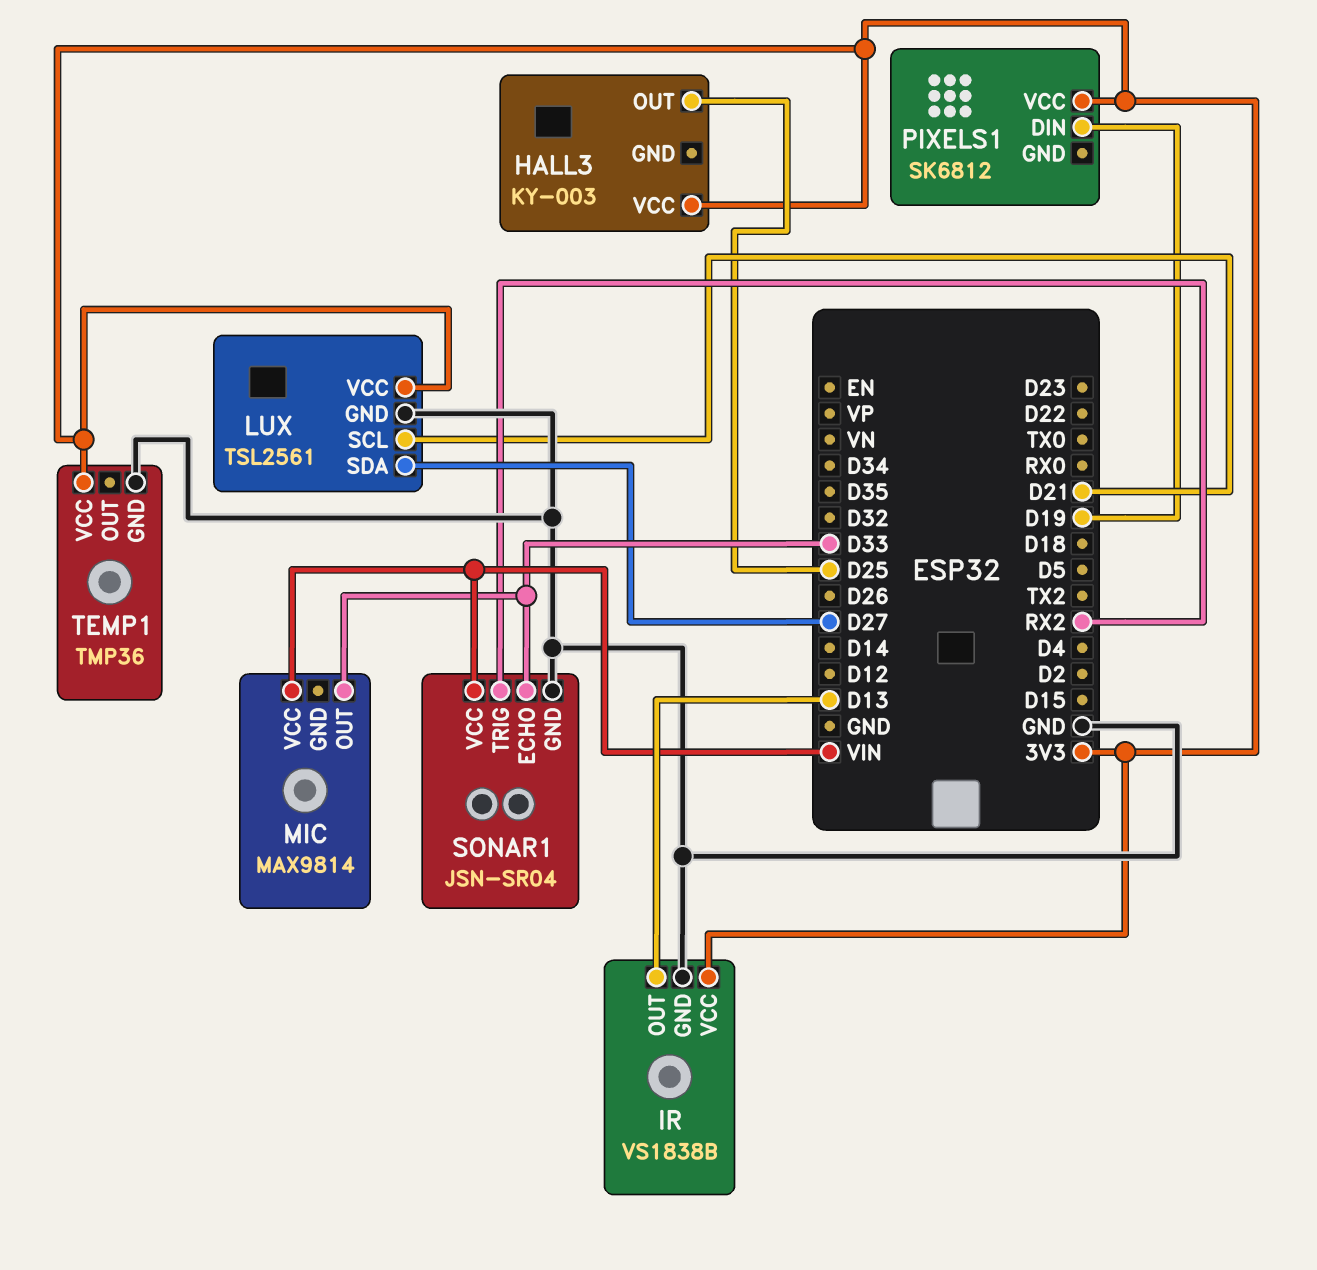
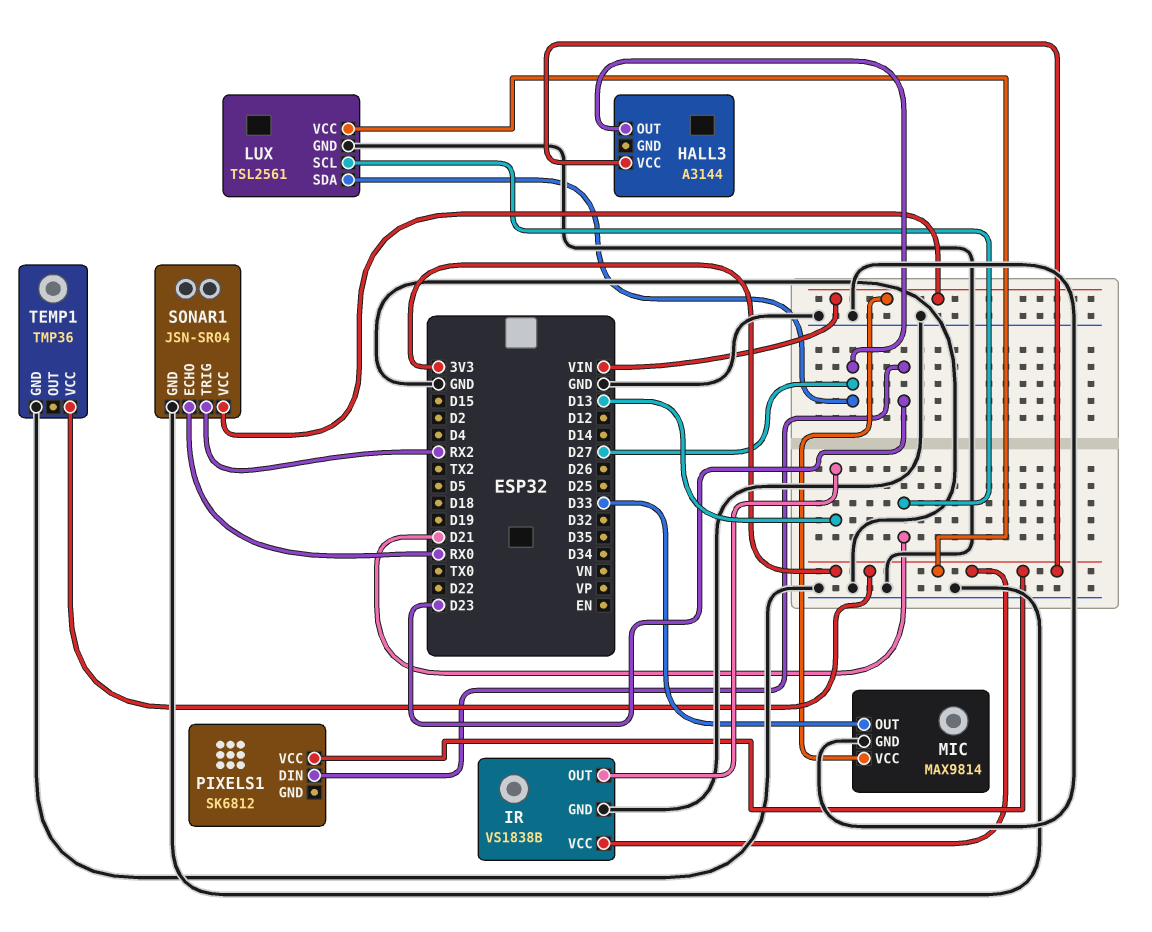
HALL3: KY-003 -> A3144
HALL3 pin OUT: D25 -> D27
MIC pin GND: none -> GND
PIXELS1 pin DIN: D19 -> D23
SONAR1 pin ECHO: D33 -> RX0

